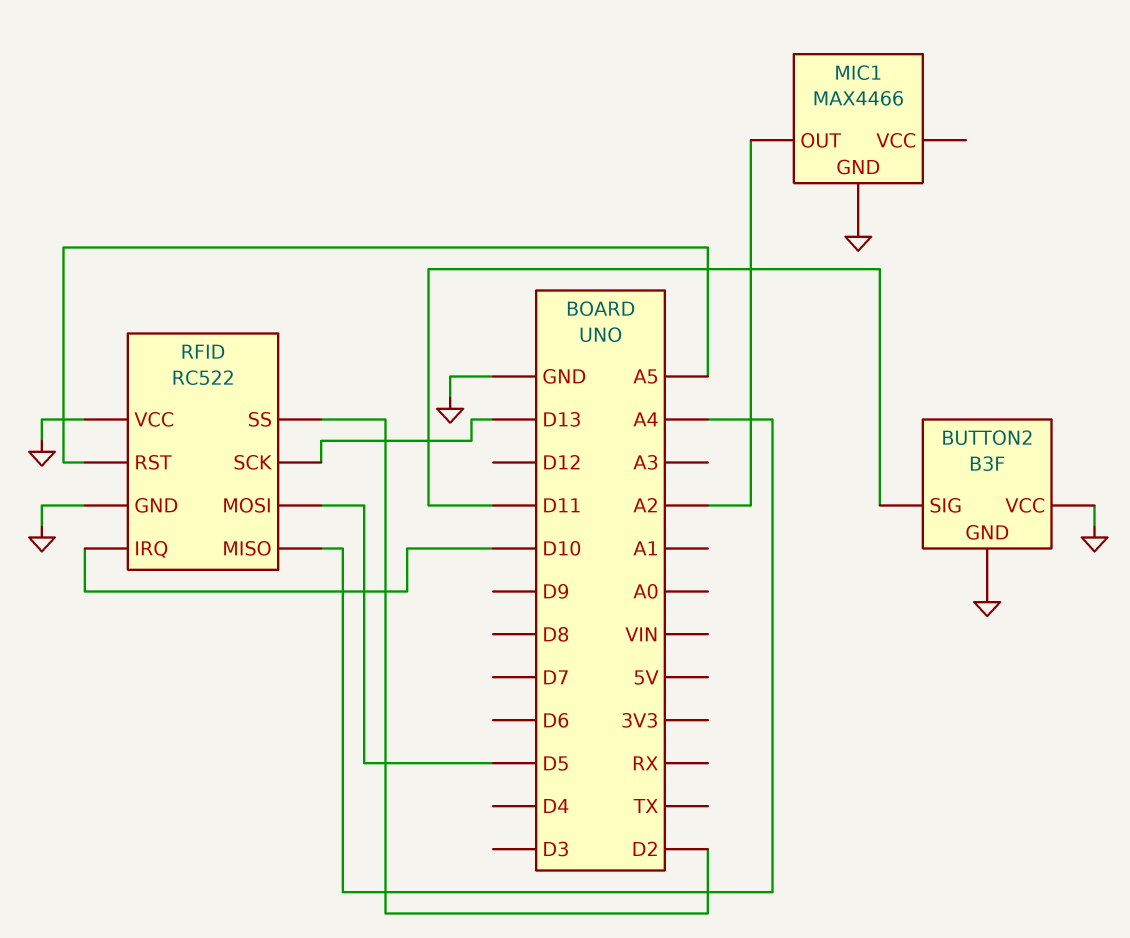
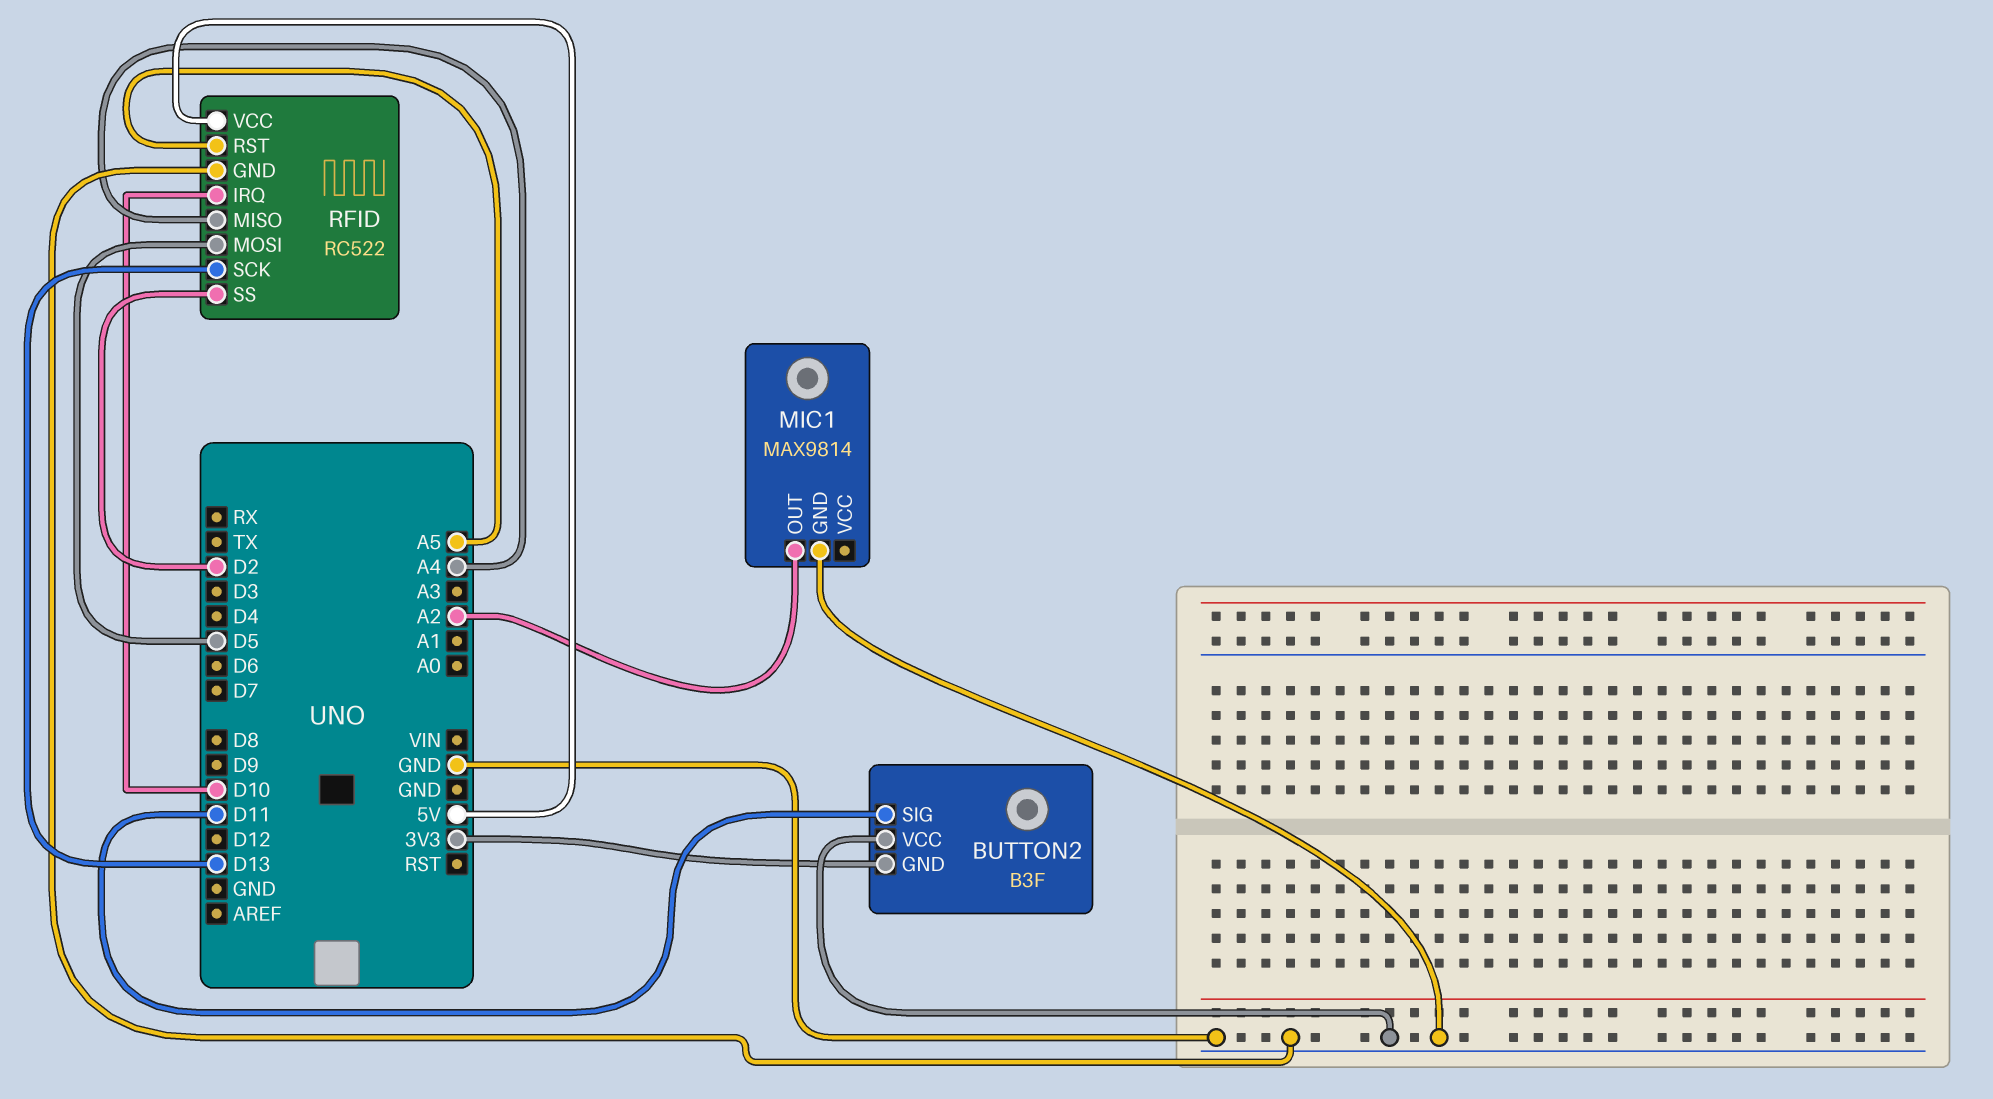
BUTTON2 pin GND: GND -> 3V3
MIC1: MAX4466 -> MAX9814
RFID pin VCC: GND -> 5V

